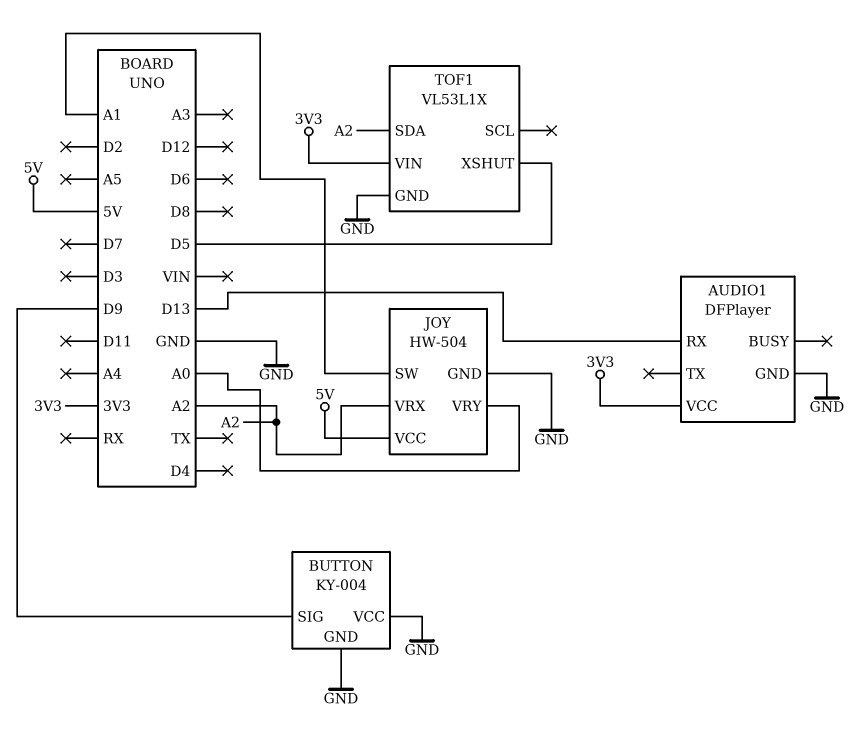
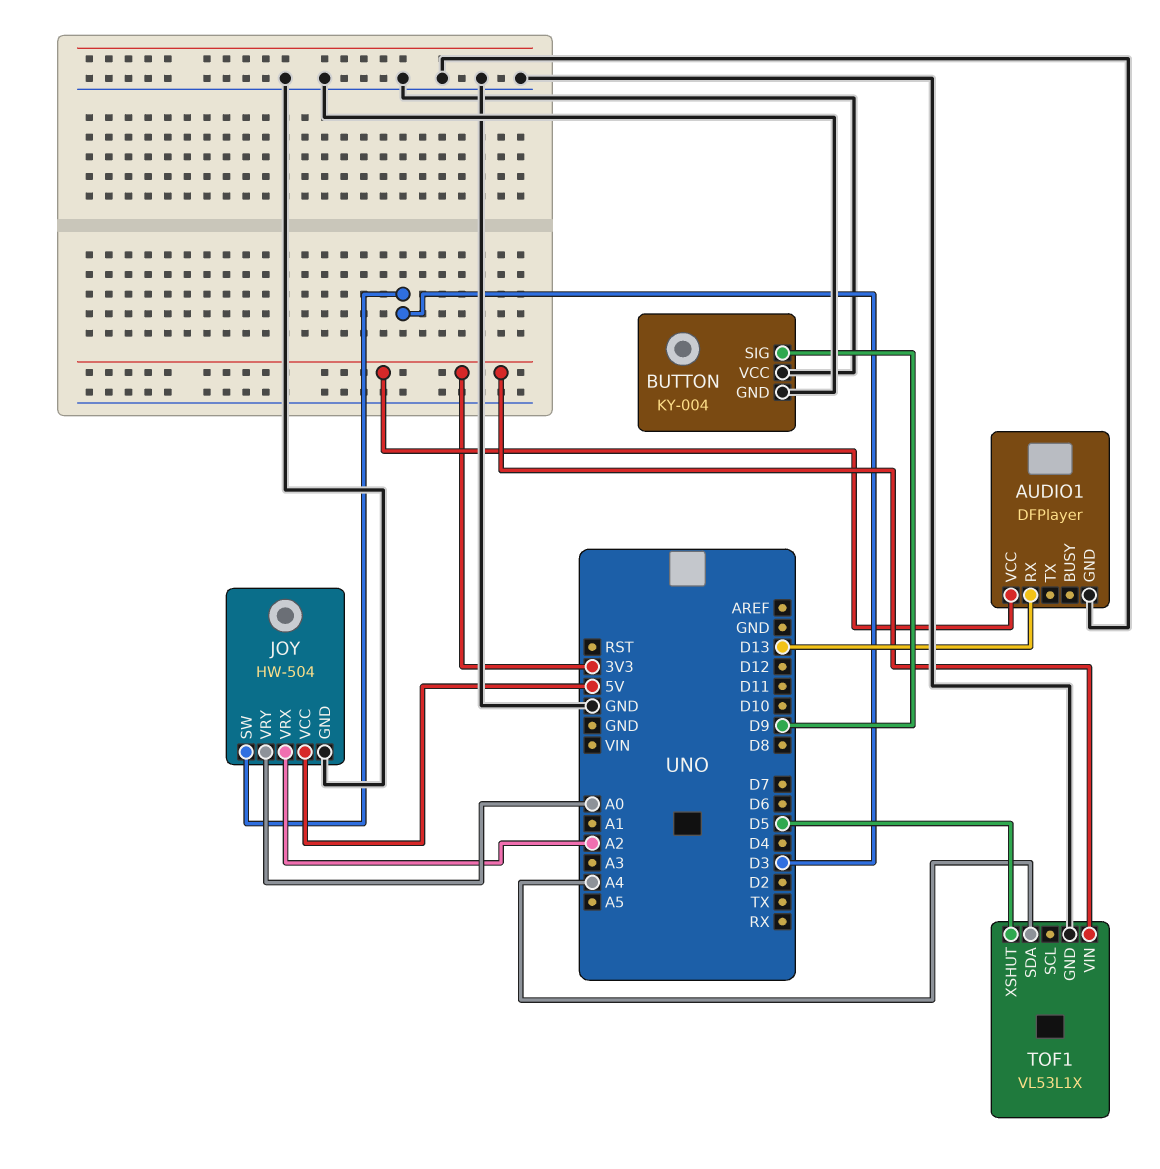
JOY pin SW: A1 -> D3
TOF1 pin SDA: A2 -> A4

